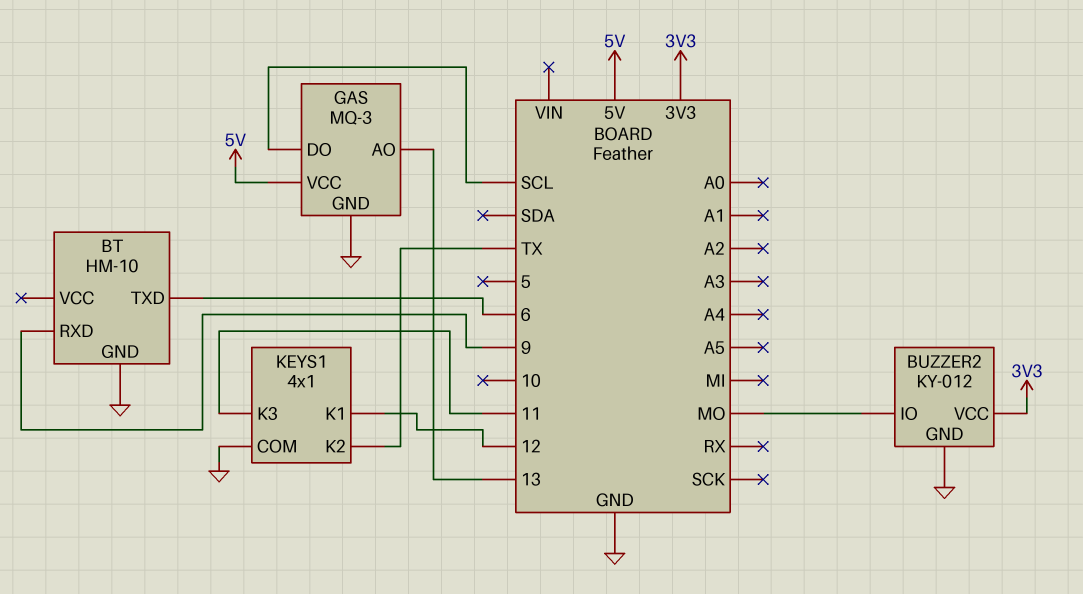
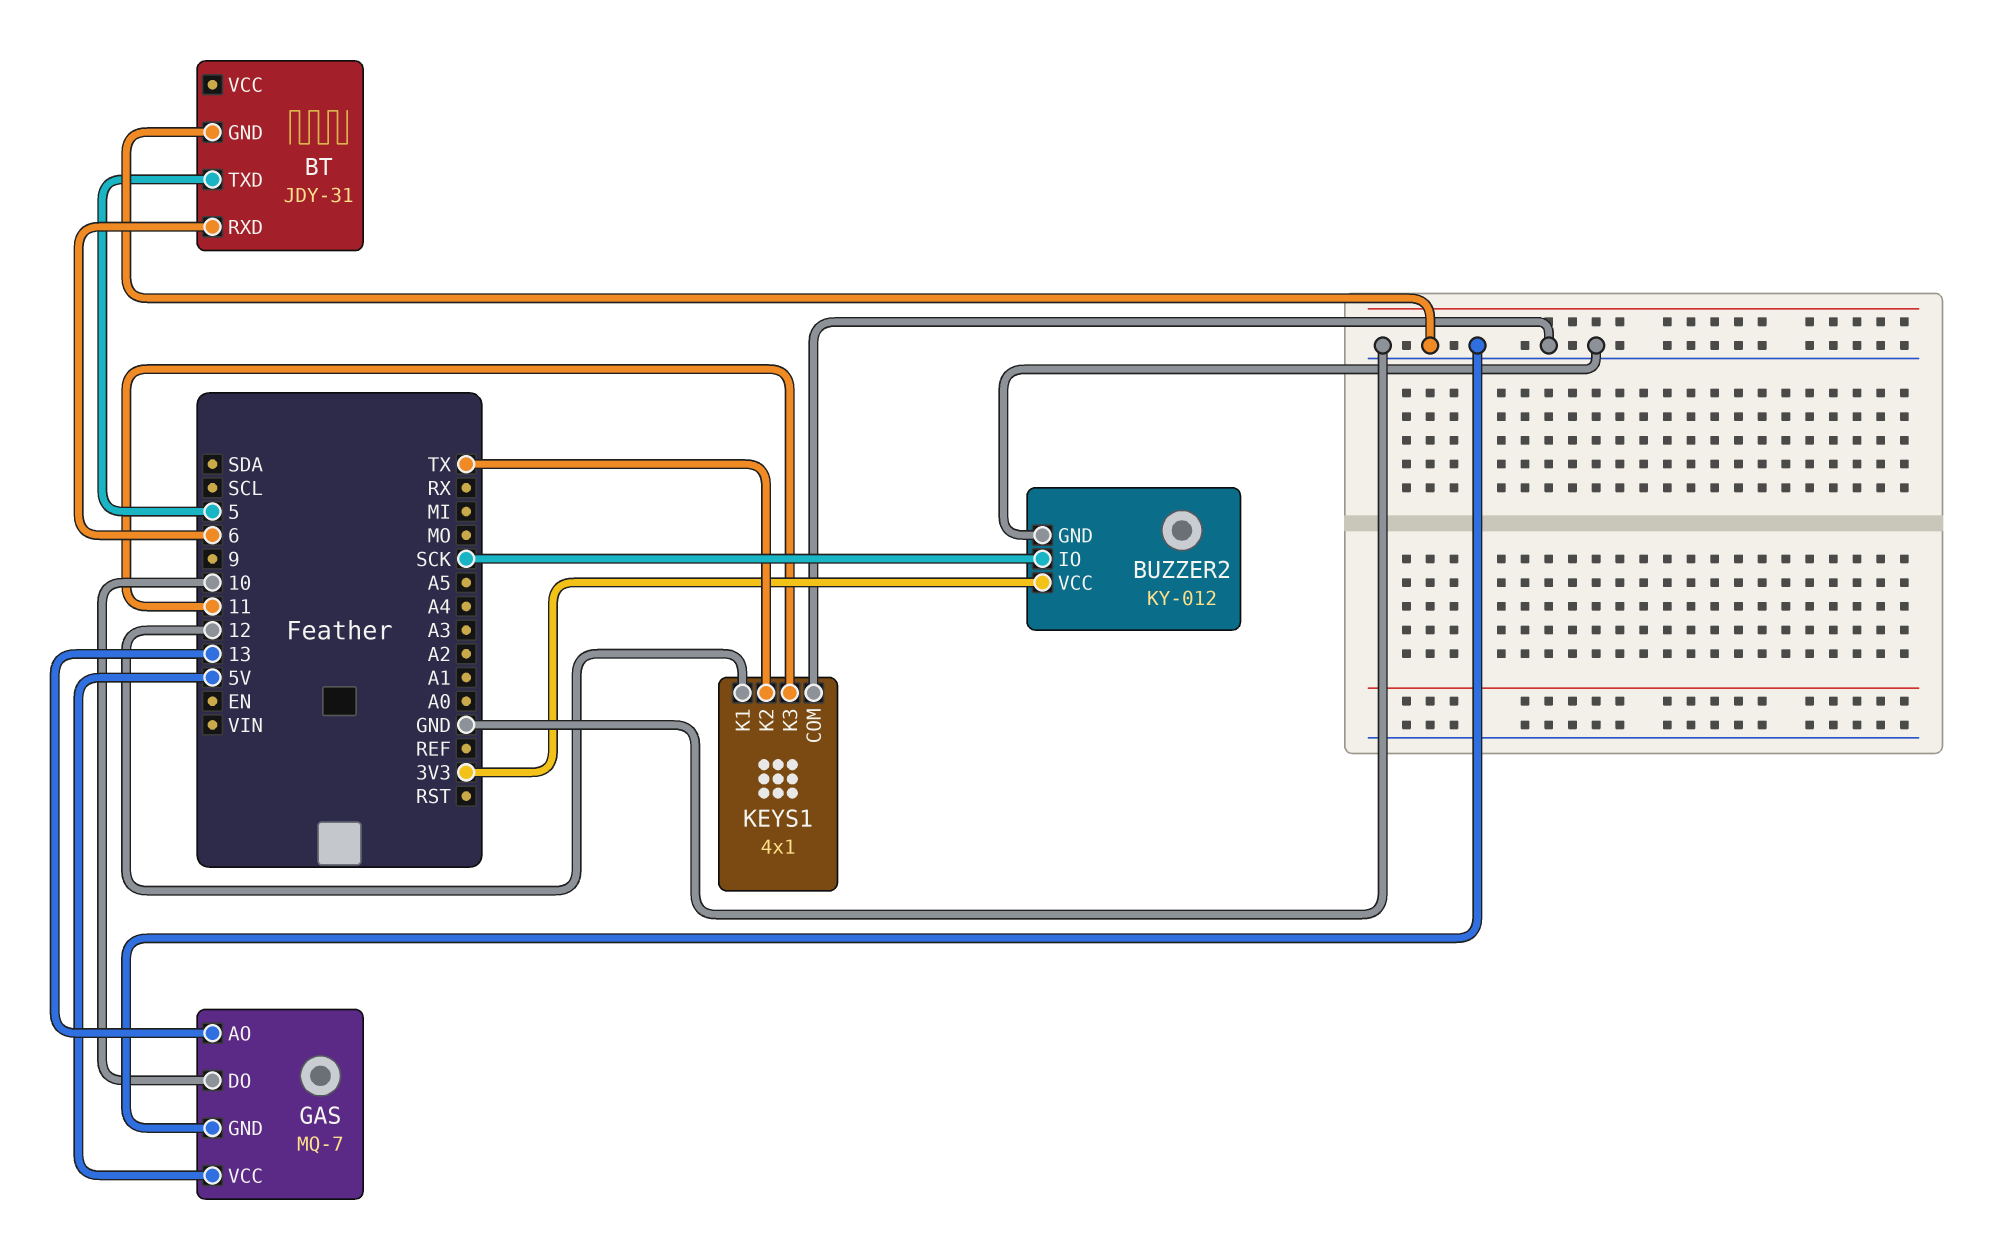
BT: HM-10 -> JDY-31
BT pin RXD: 9 -> 6
BT pin TXD: 6 -> 5
BUZZER2 pin IO: MO -> SCK
GAS: MQ-3 -> MQ-7
GAS pin DO: SCL -> 10

